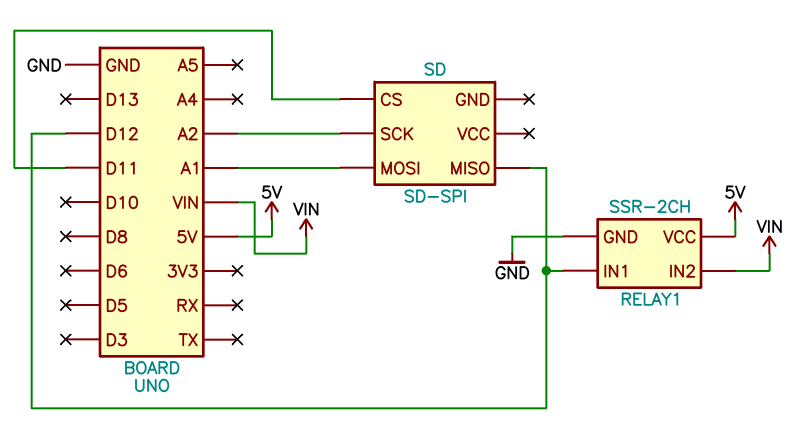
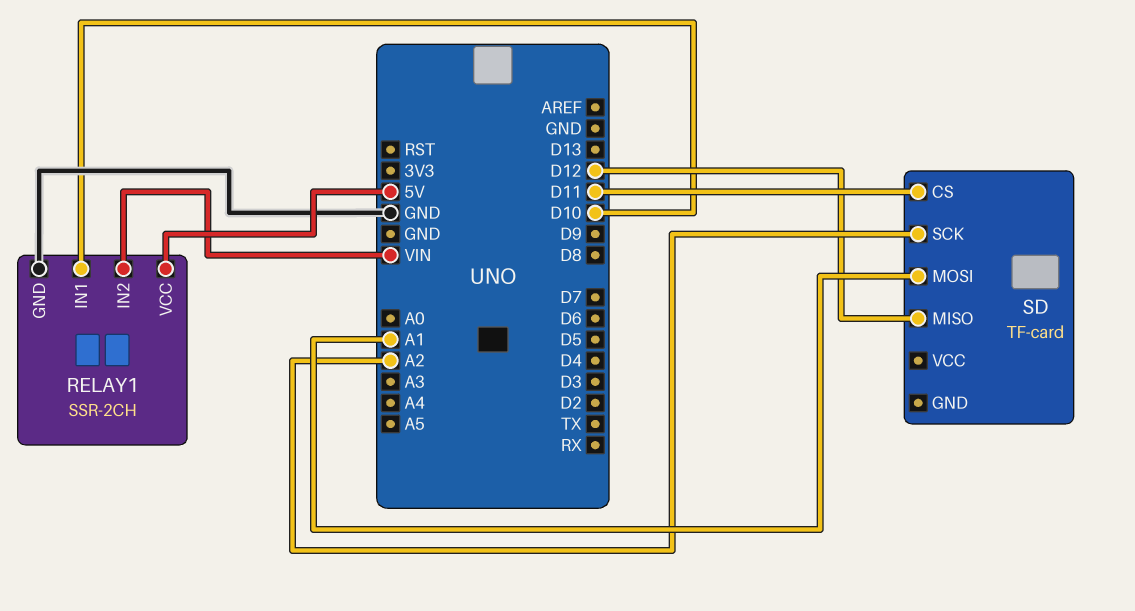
RELAY1 pin IN1: D12 -> D10
SD: SD-SPI -> TF-card

